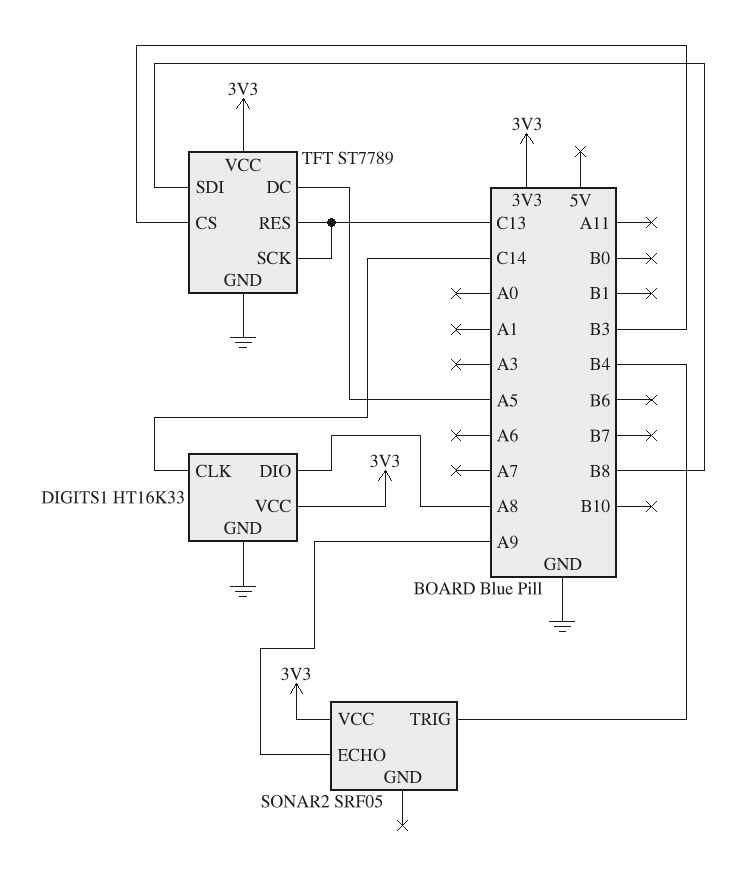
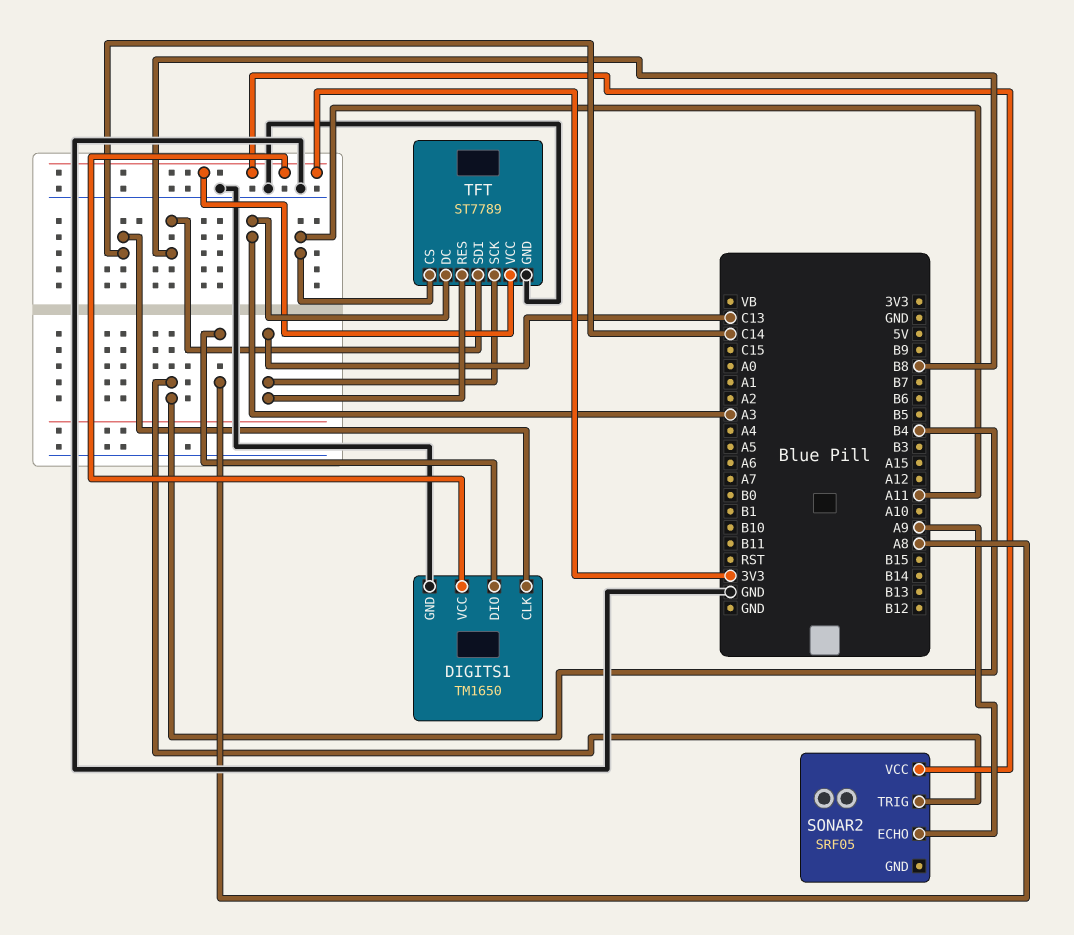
DIGITS1: HT16K33 -> TM1650
TFT pin CS: B3 -> A11
TFT pin DC: A5 -> A3

